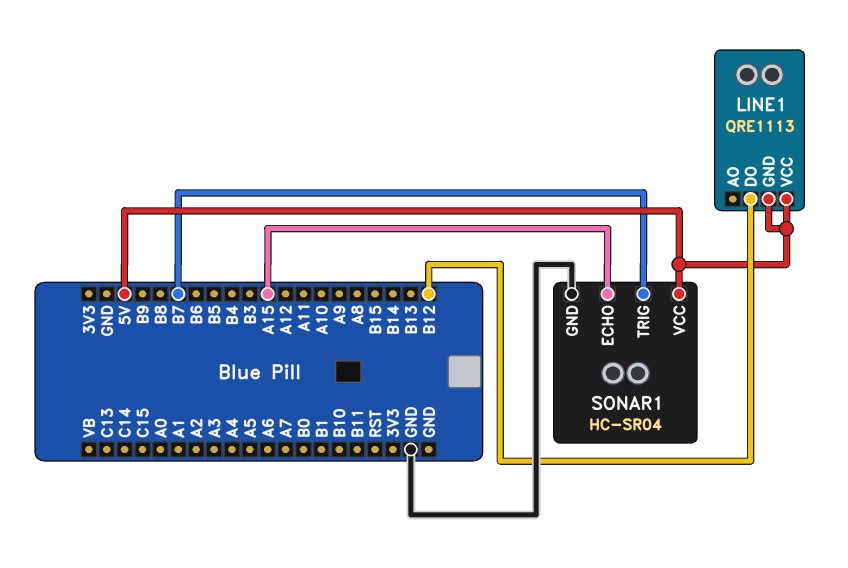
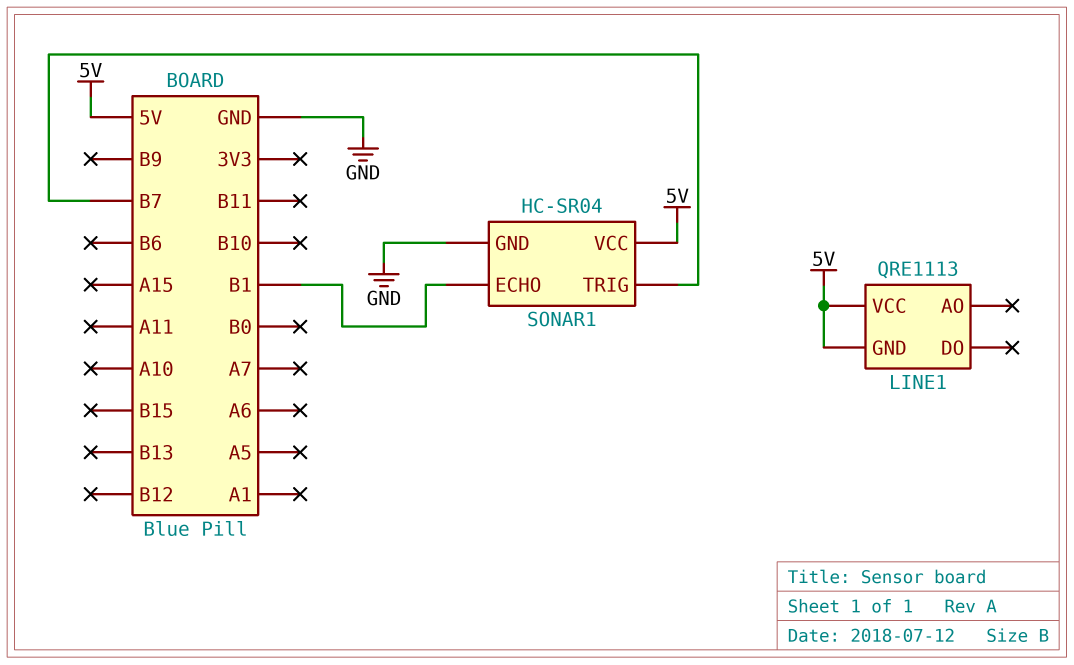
LINE1 pin DO: B12 -> none
SONAR1 pin ECHO: A15 -> B1

